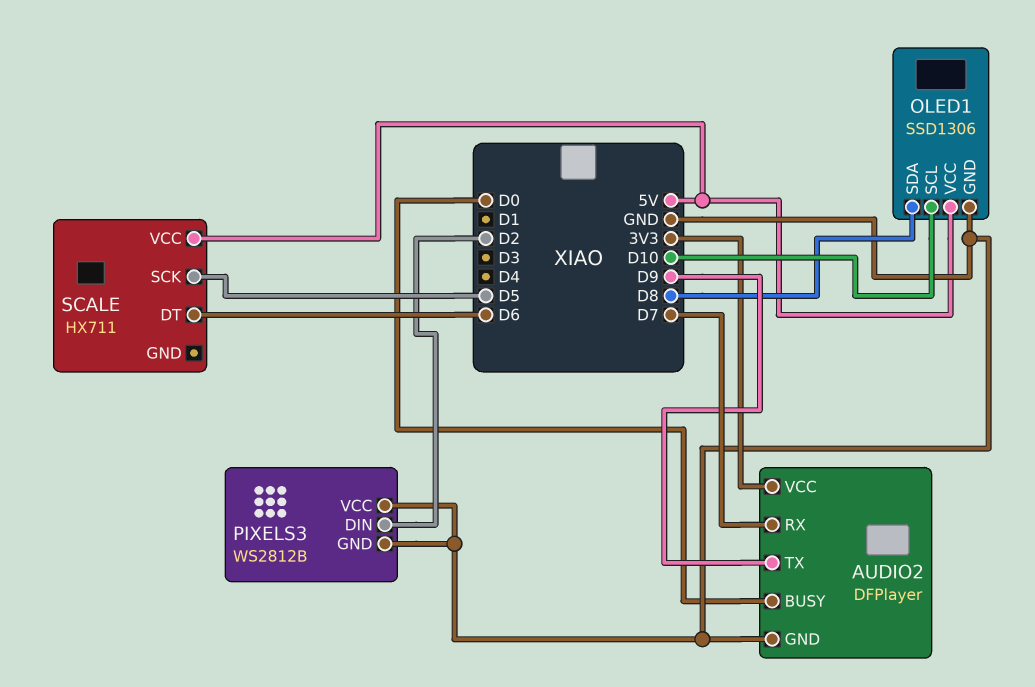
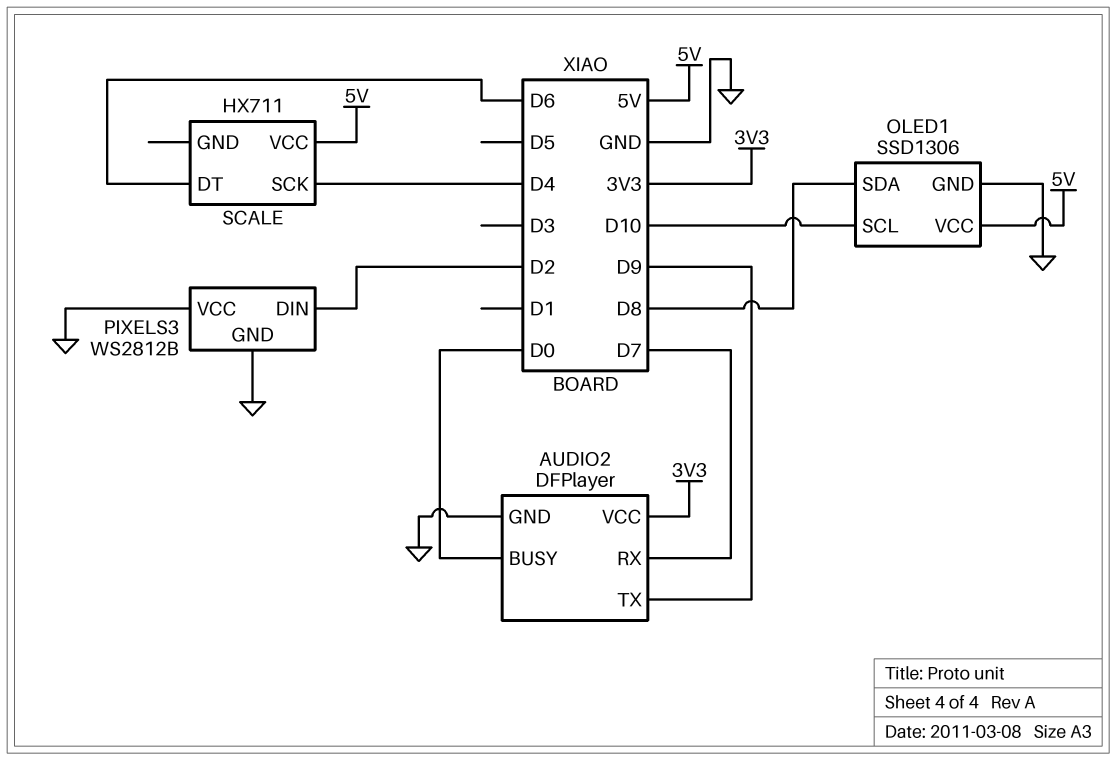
SCALE pin SCK: D5 -> D4

